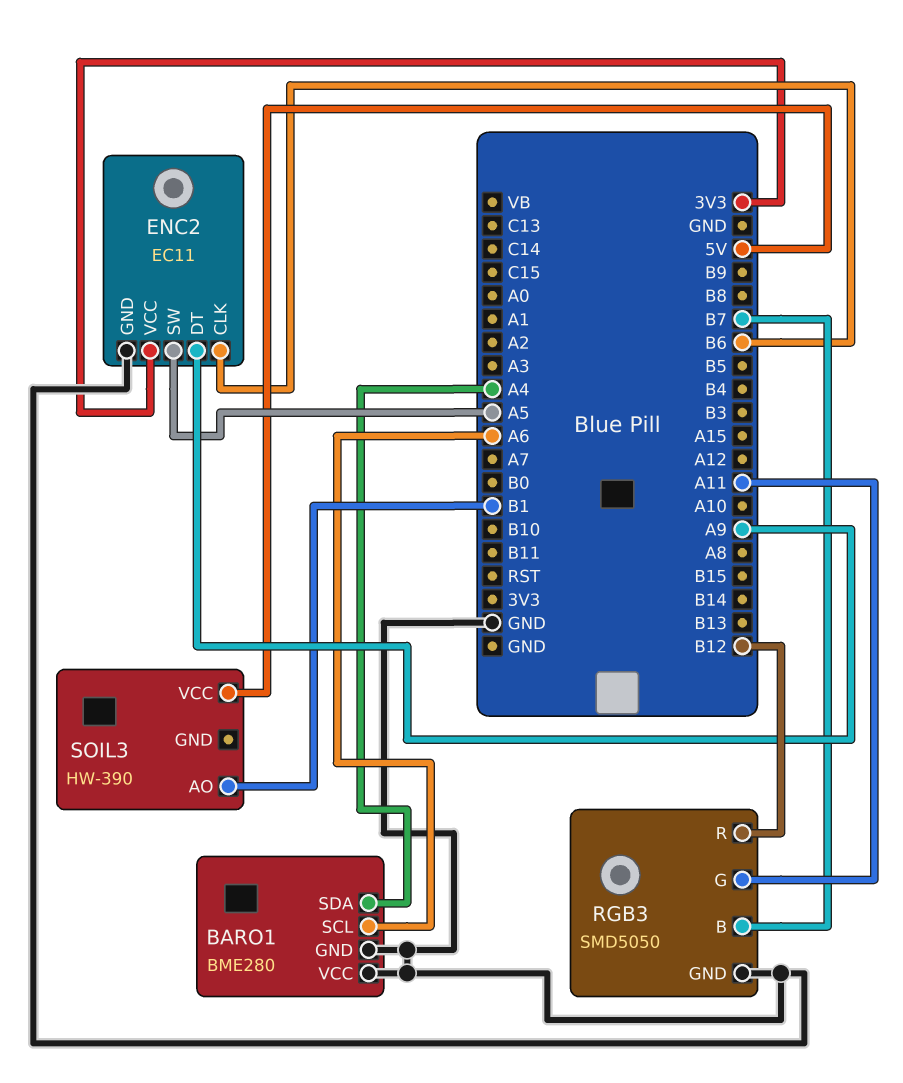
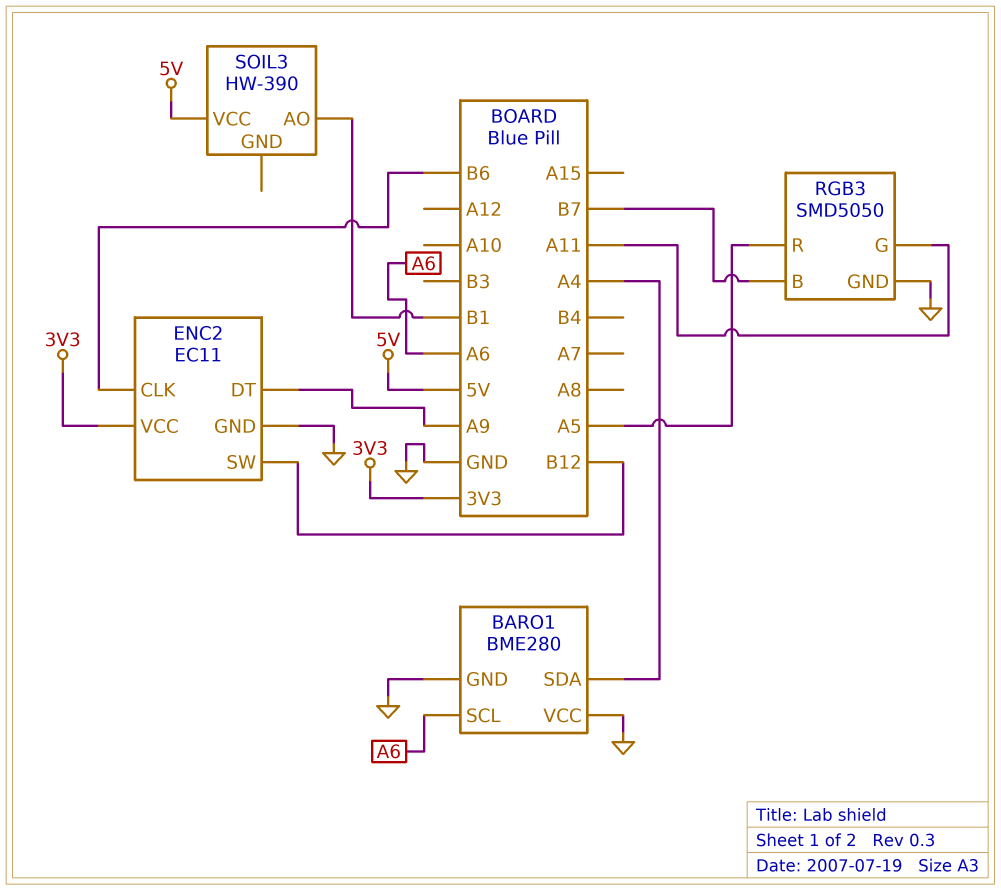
ENC2 pin SW: A5 -> B12
RGB3 pin R: B12 -> A5

